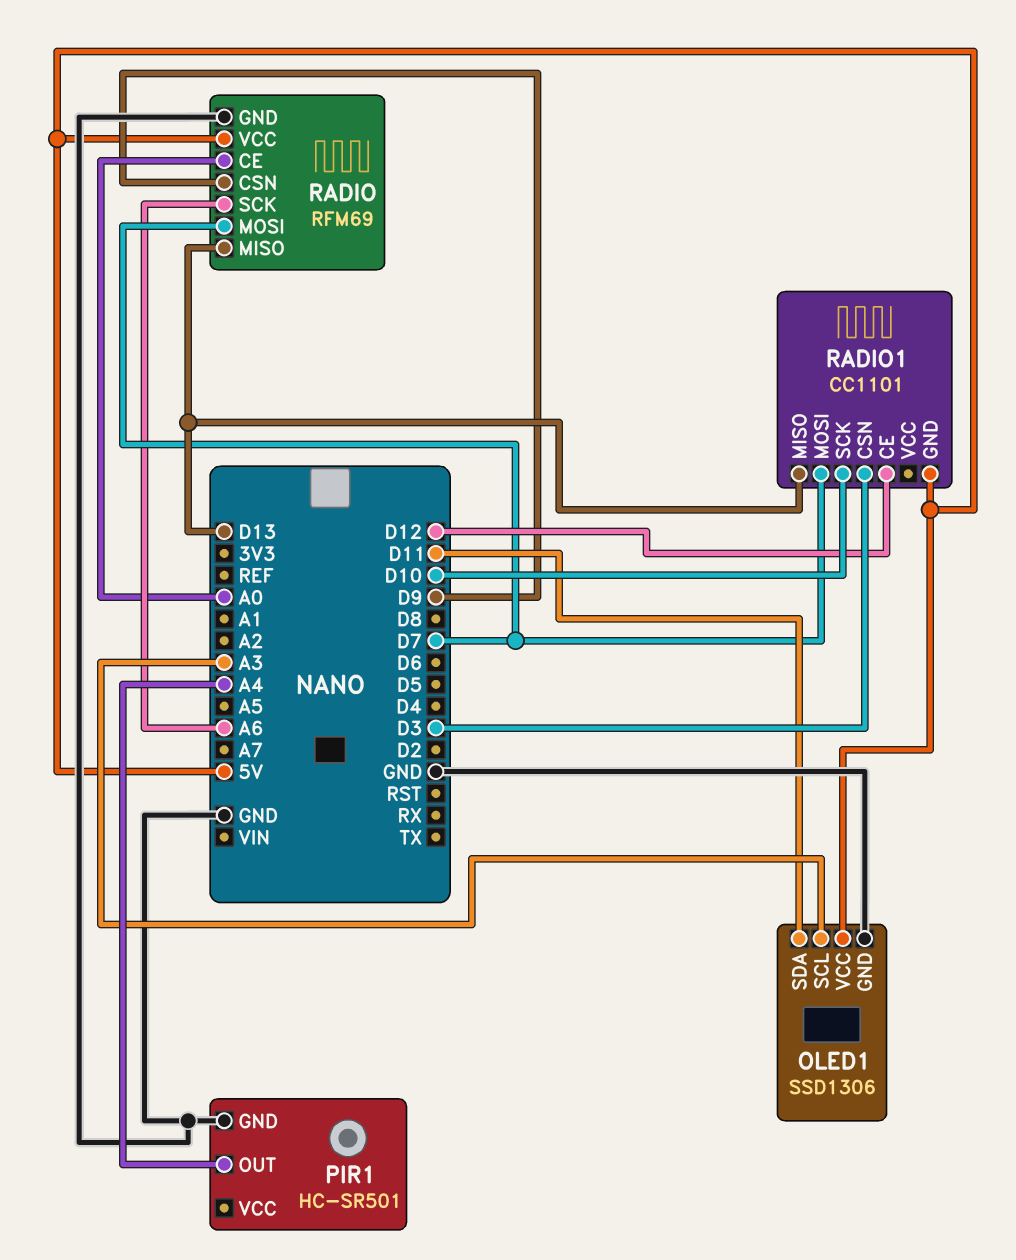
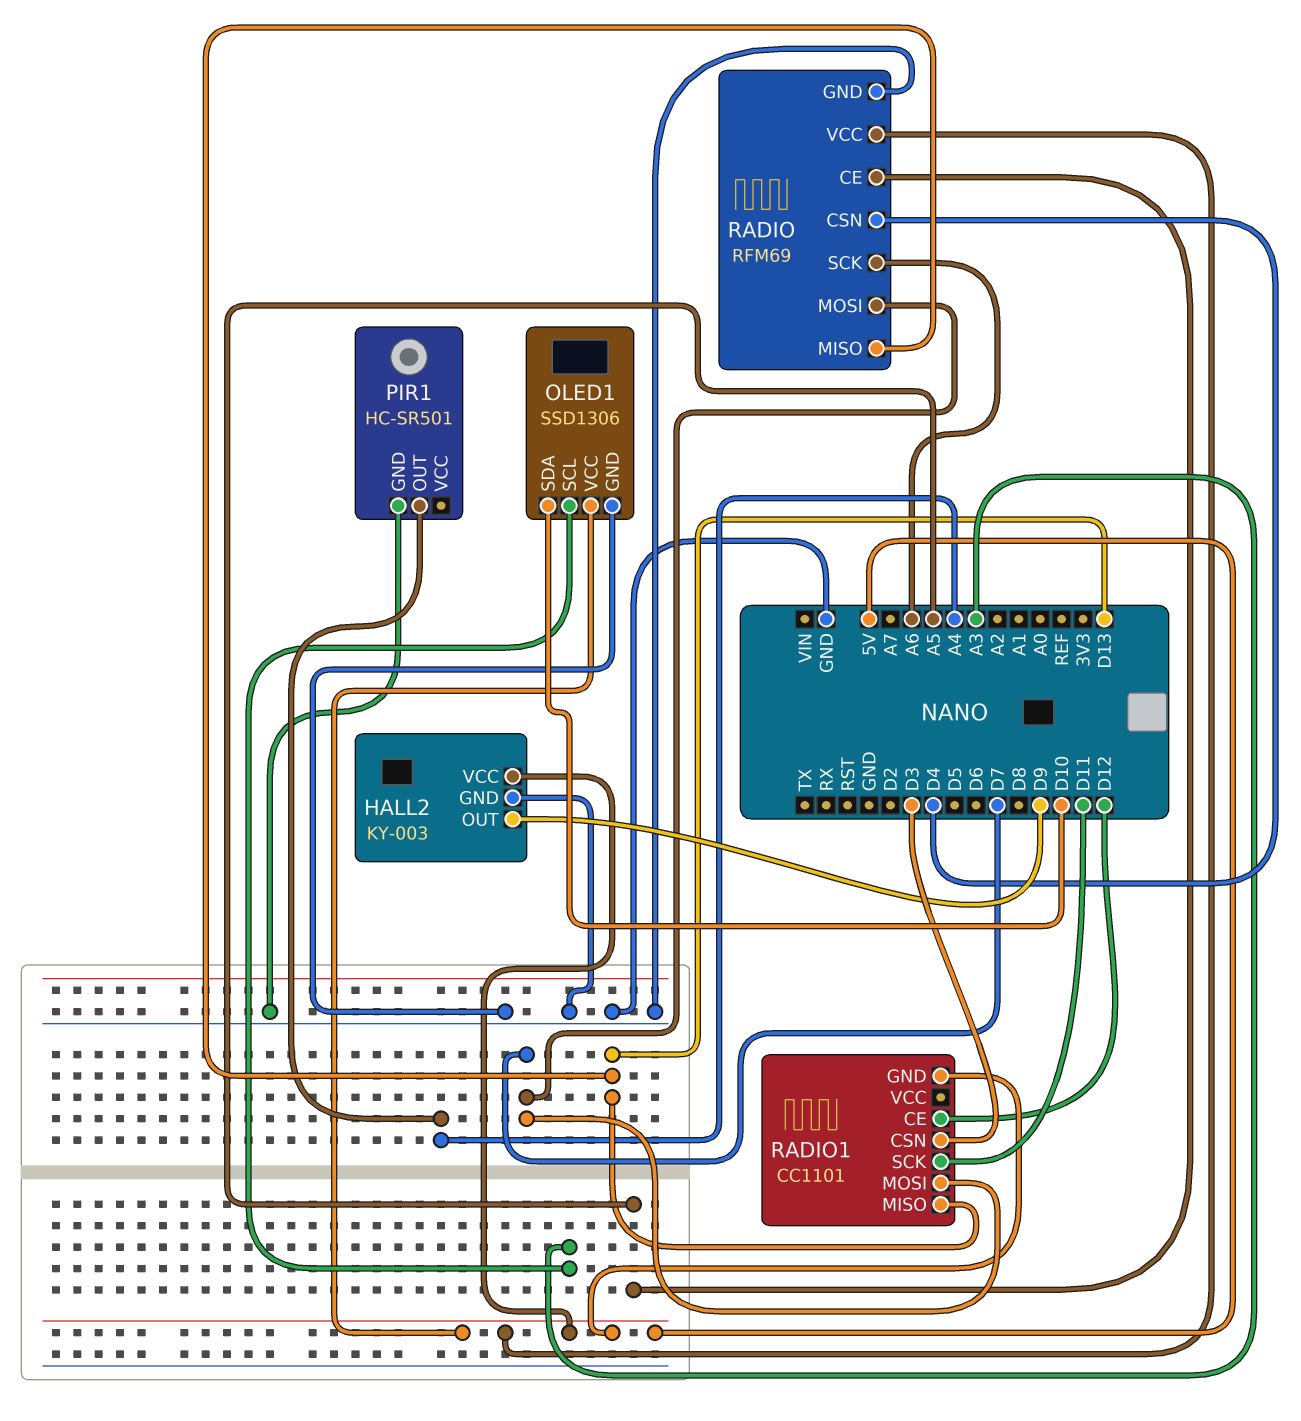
HALL2: none -> KY-003
HALL2 pin GND: none -> GND
HALL2 pin OUT: none -> D9
HALL2 pin VCC: none -> 5V
OLED1 pin SDA: D11 -> D10
RADIO pin CE: A0 -> A5
RADIO pin CSN: D9 -> D4
RADIO1 pin SCK: D10 -> D11

